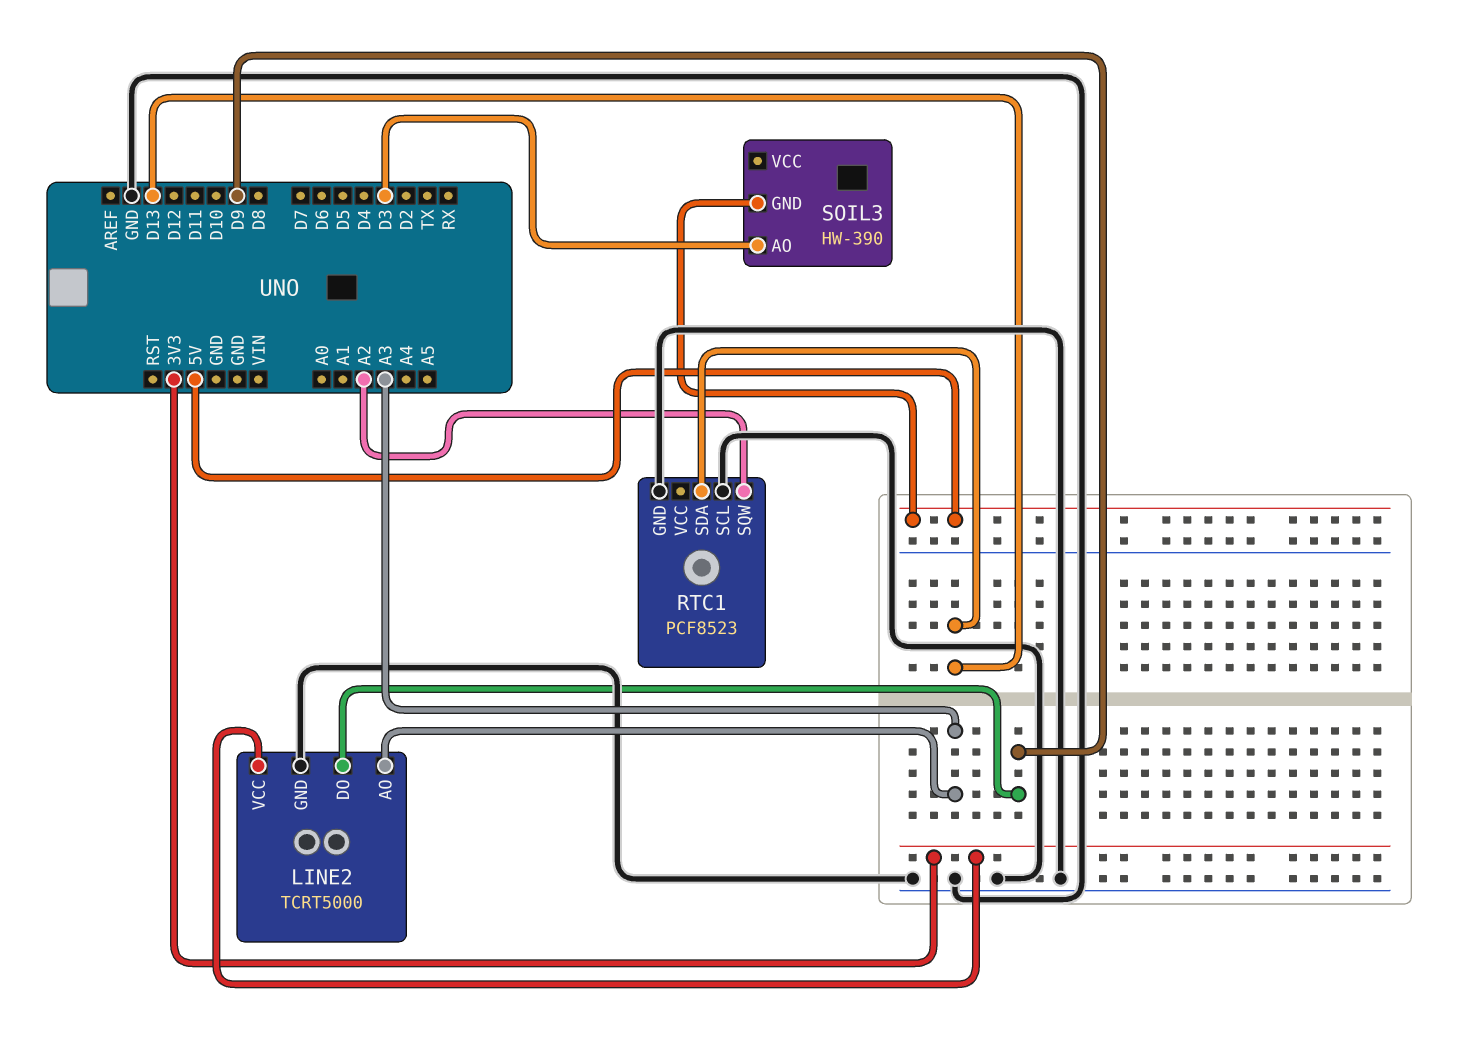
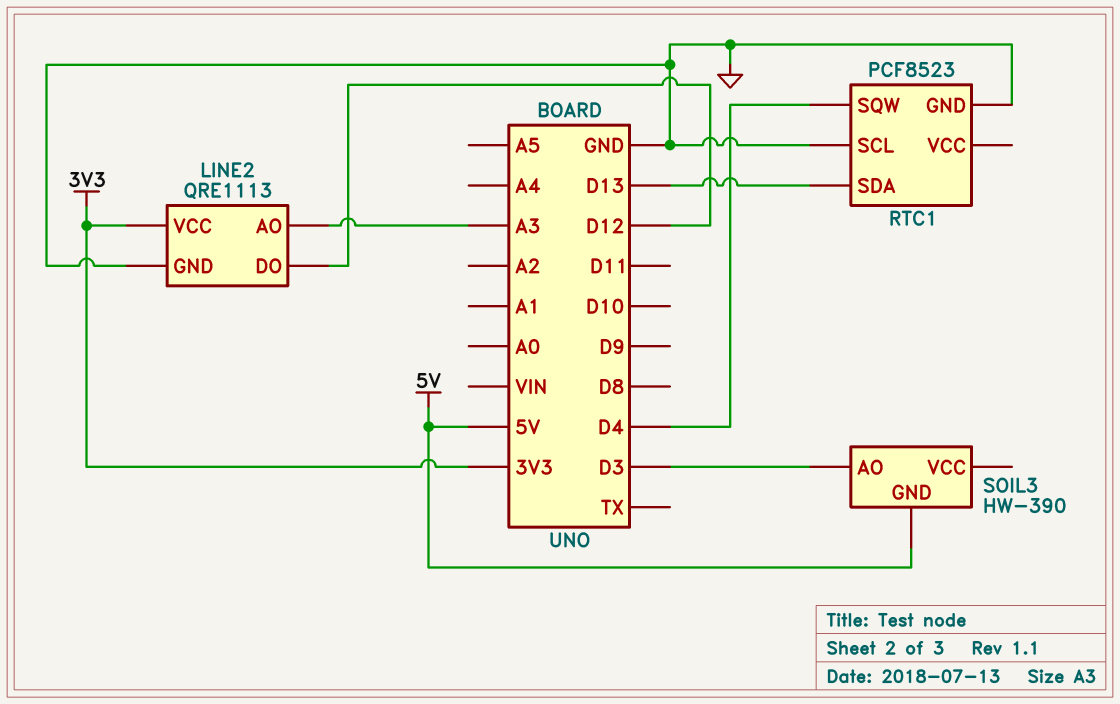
LINE2: TCRT5000 -> QRE1113
LINE2 pin DO: D9 -> D12
RTC1 pin SQW: A2 -> D4

